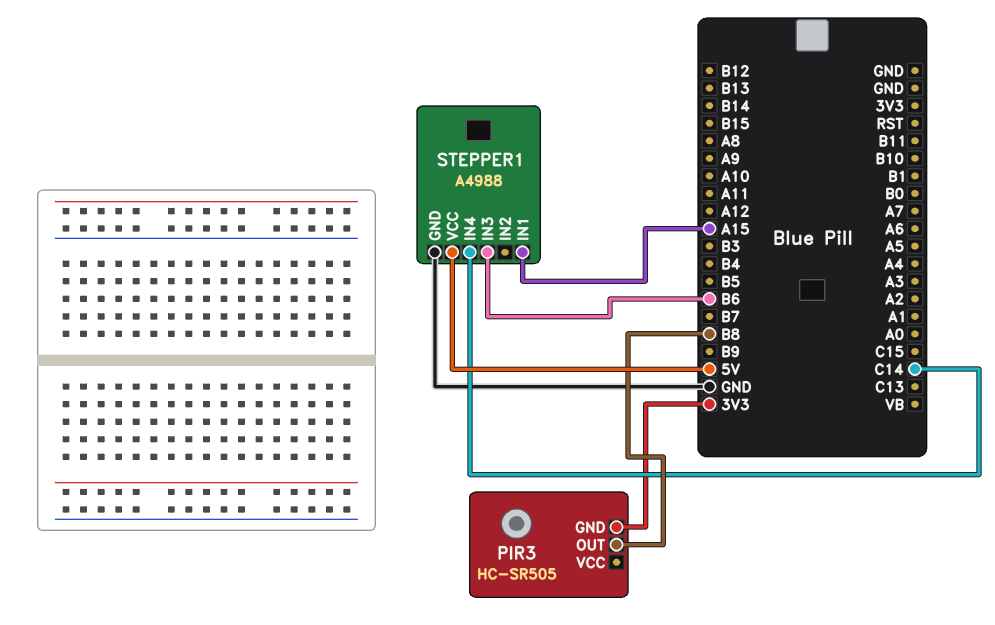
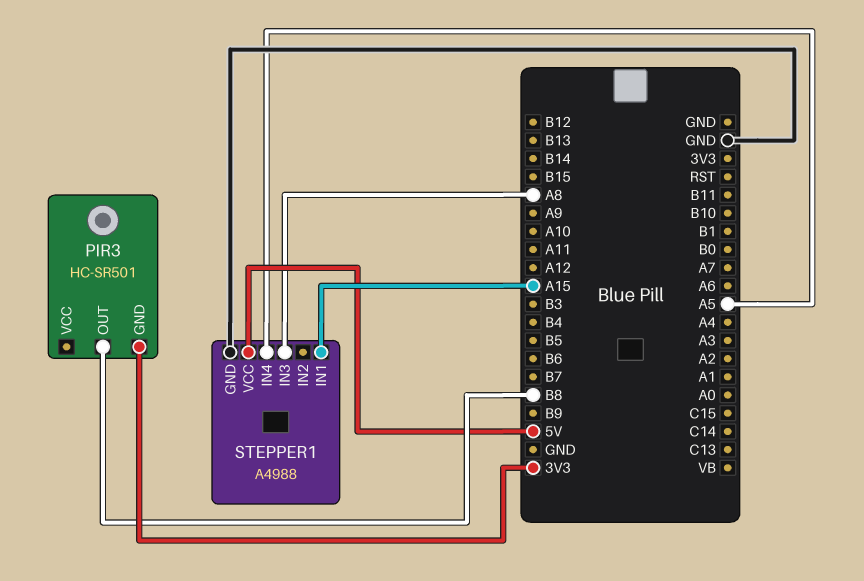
PIR3: HC-SR505 -> HC-SR501
STEPPER1 pin IN3: B6 -> A8
STEPPER1 pin IN4: C14 -> A5

